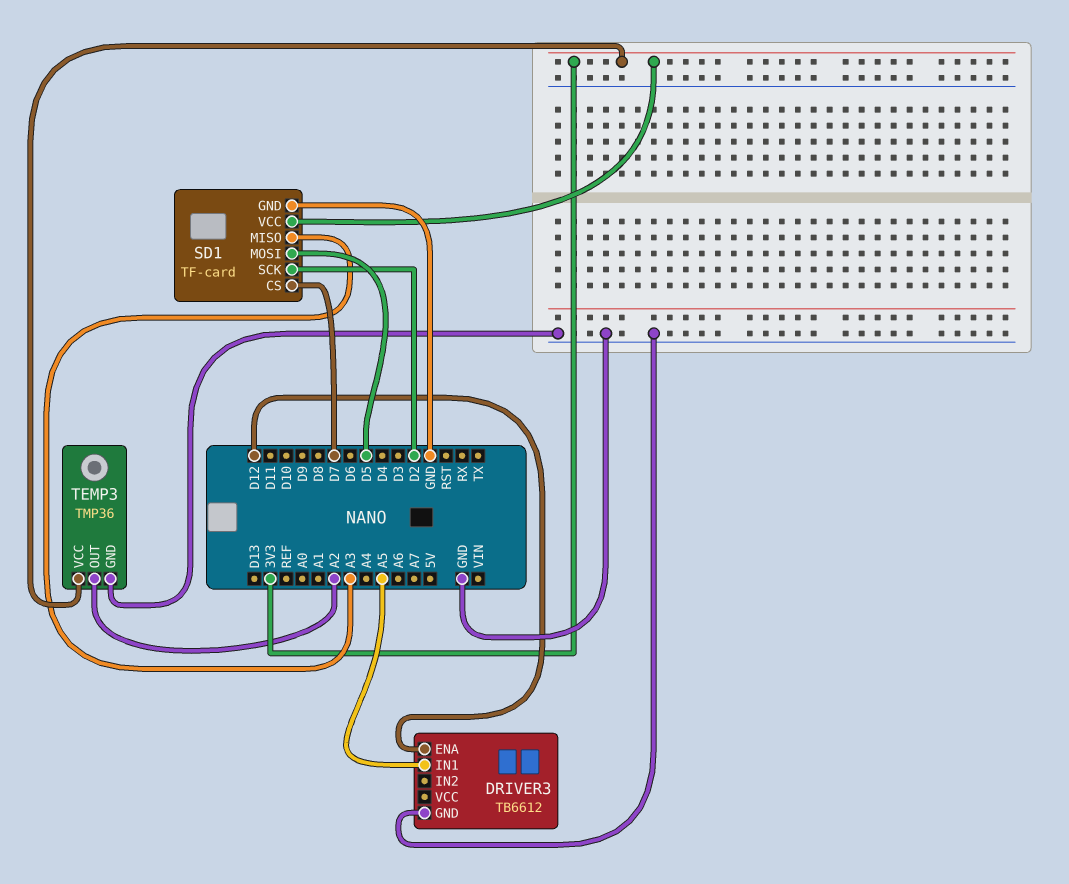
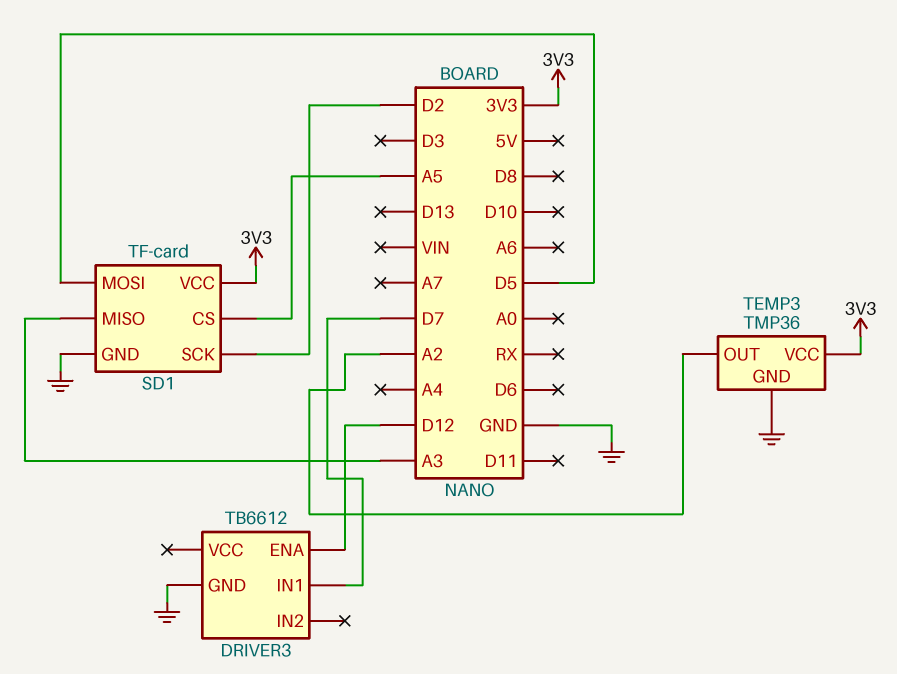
DRIVER3 pin IN1: A5 -> D7
SD1 pin CS: D7 -> A5

